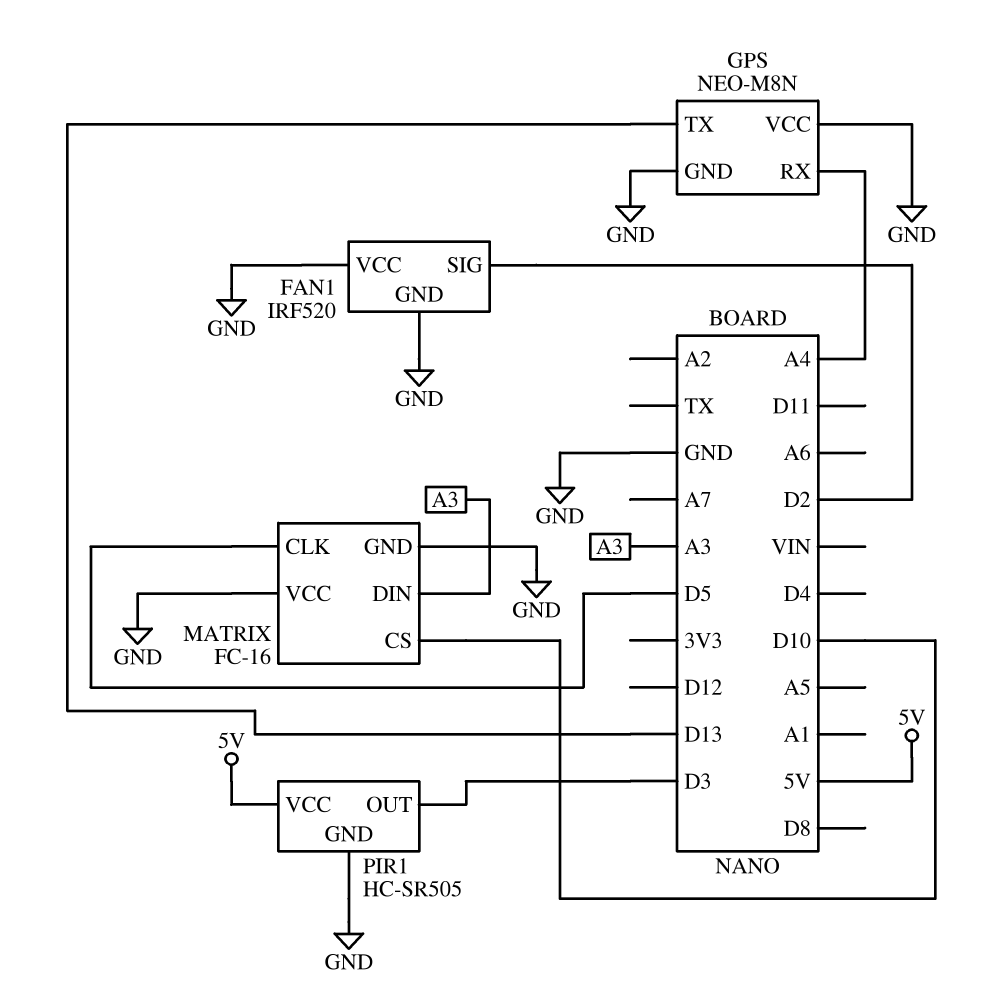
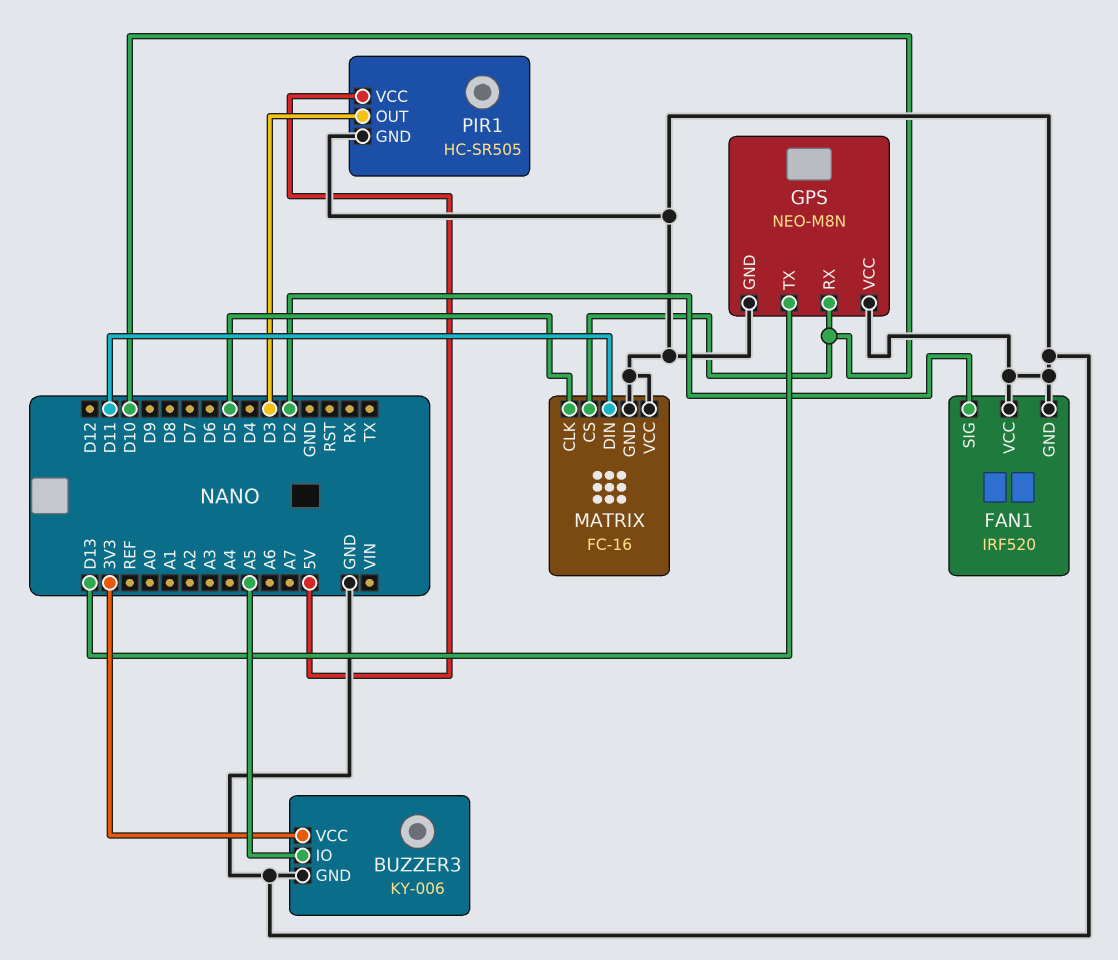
BUZZER3: none -> KY-006
BUZZER3 pin GND: none -> GND
BUZZER3 pin IO: none -> A5
BUZZER3 pin VCC: none -> 3V3
GPS pin RX: A4 -> D10
MATRIX pin DIN: A3 -> D11

